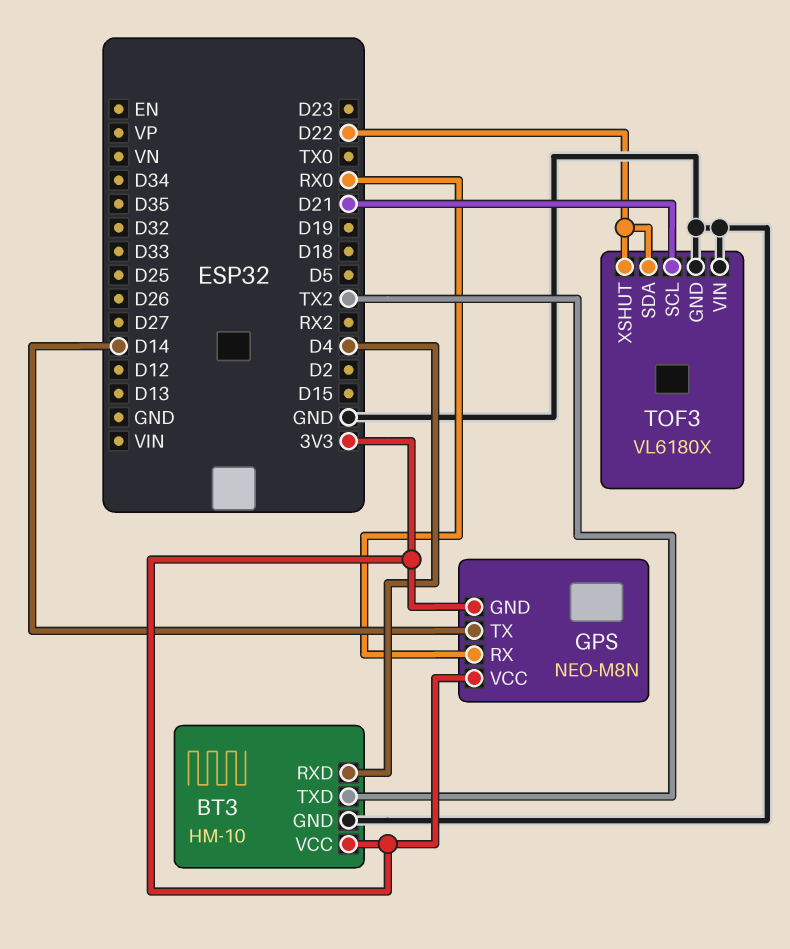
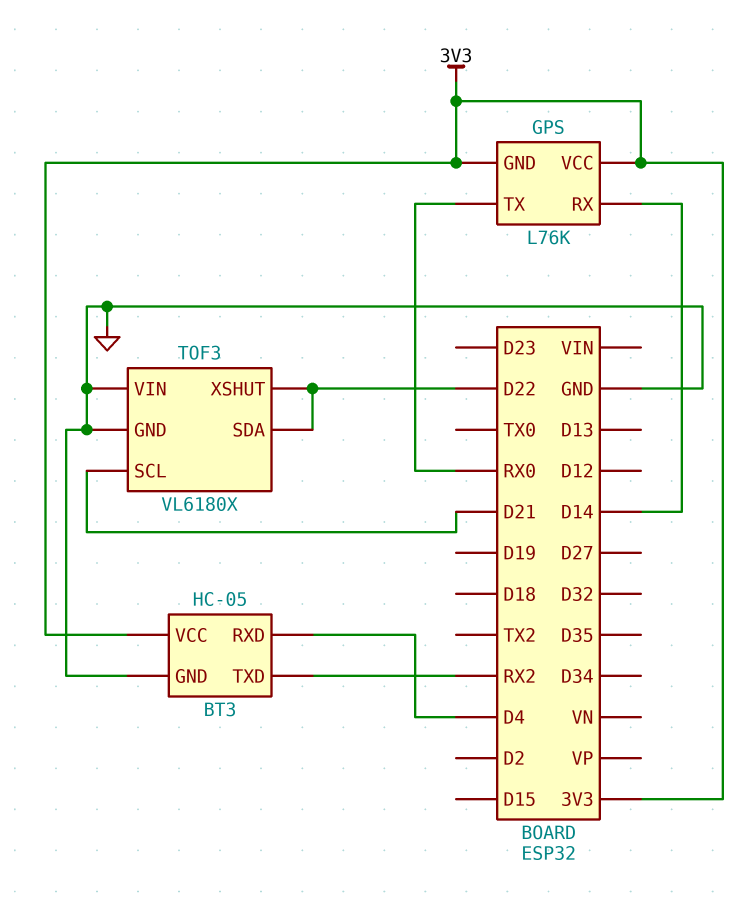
BT3: HM-10 -> HC-05
BT3 pin TXD: TX2 -> RX2
GPS: NEO-M8N -> L76K
GPS pin RX: RX0 -> D14
GPS pin TX: D14 -> RX0

